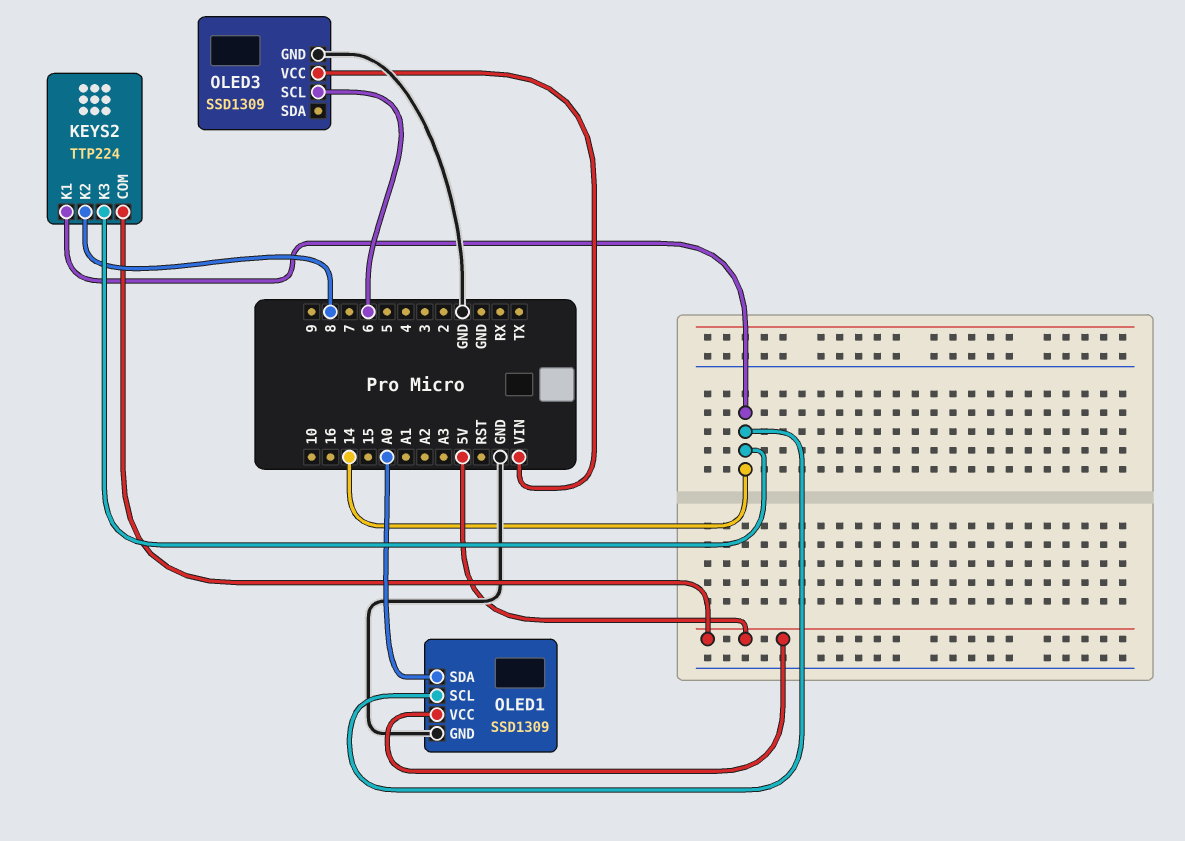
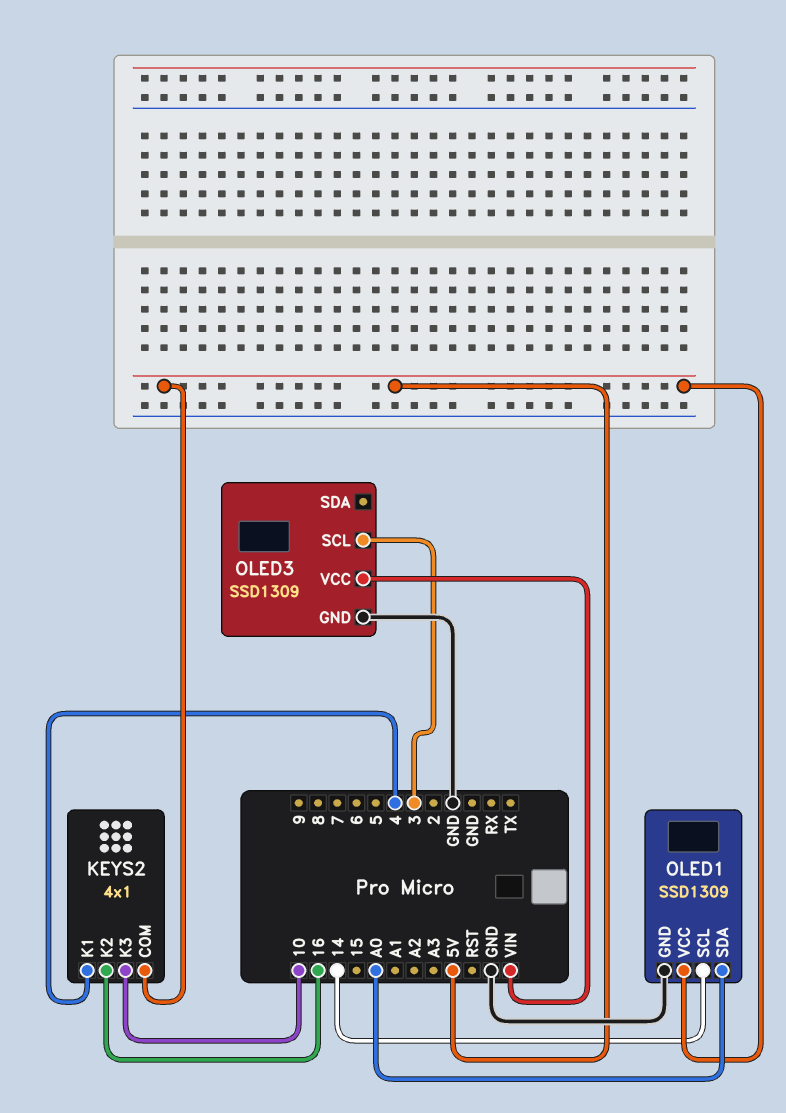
KEYS2: TTP224 -> 4x1
KEYS2 pin K1: 14 -> 4
KEYS2 pin K2: 8 -> 16
KEYS2 pin K3: 14 -> 10
OLED3 pin SCL: 6 -> 3

